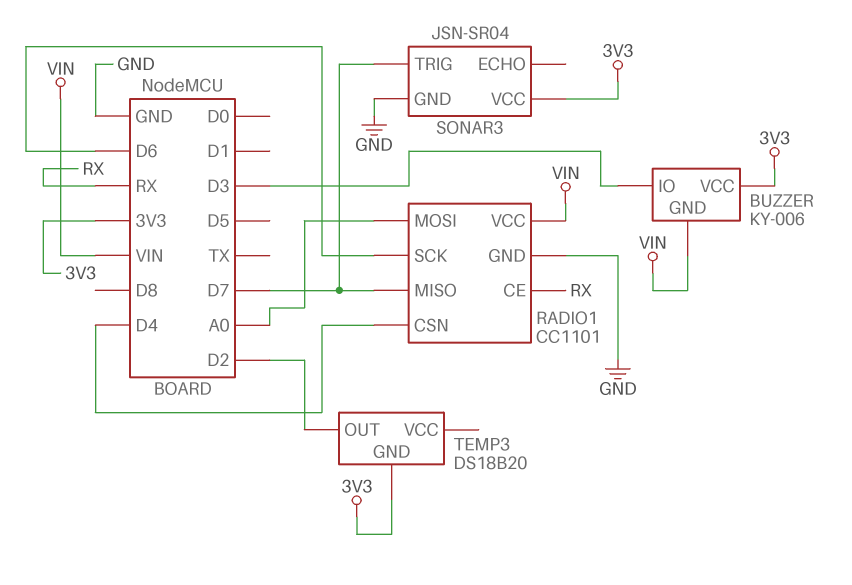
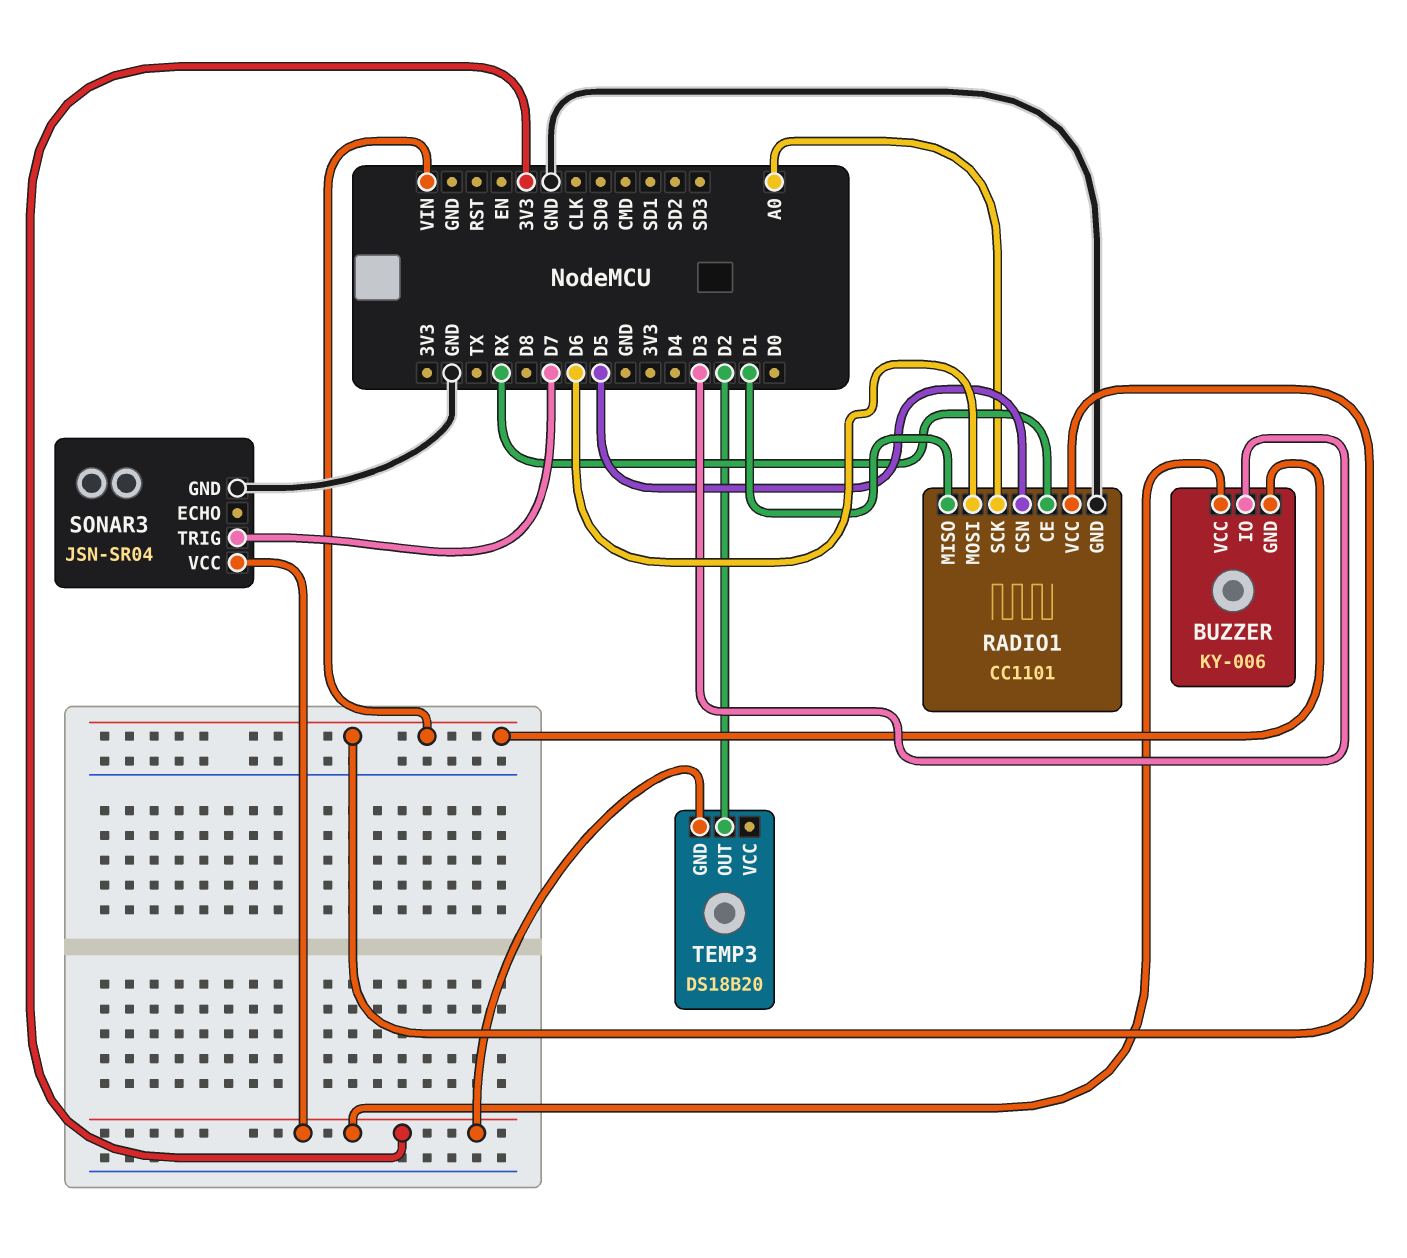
RADIO1 pin CSN: D4 -> D5
RADIO1 pin MISO: D7 -> D1
RADIO1 pin MOSI: A0 -> D6
RADIO1 pin SCK: D6 -> A0

